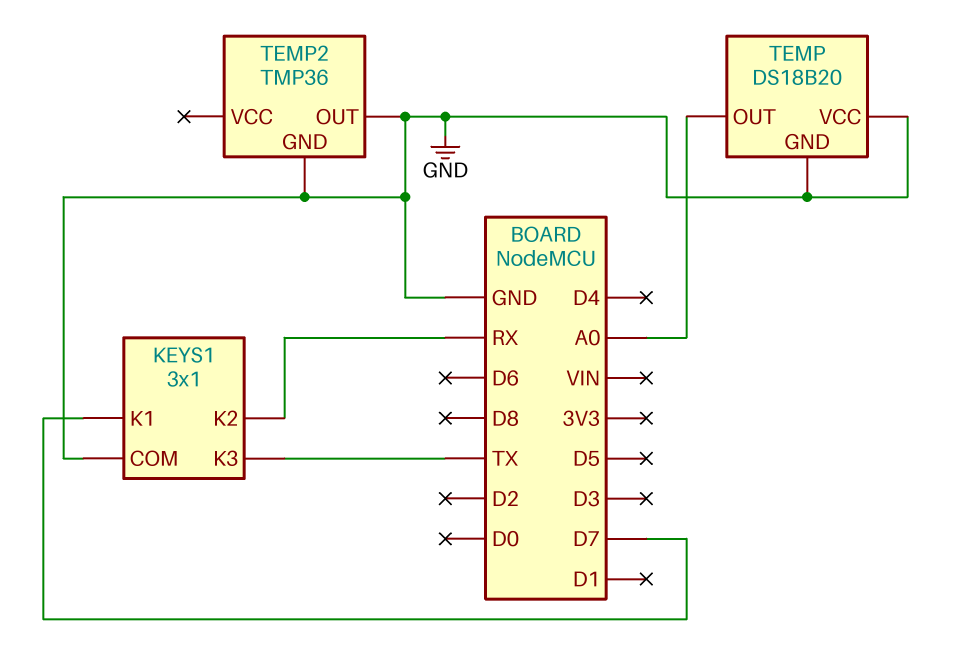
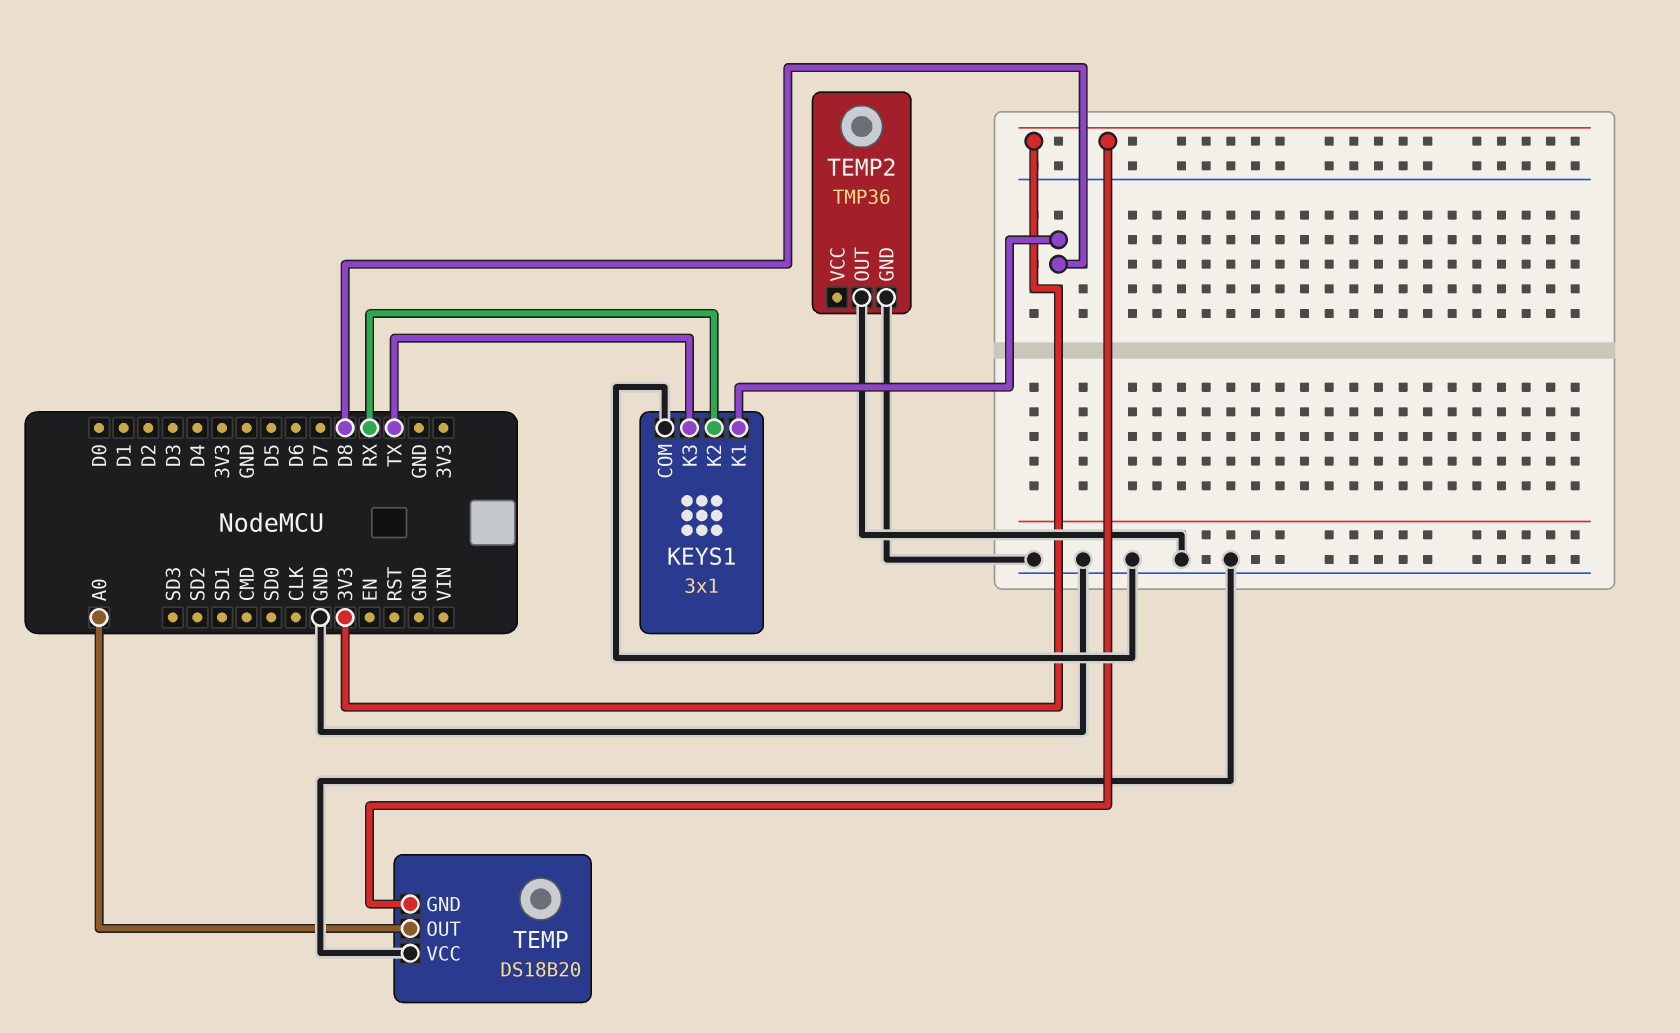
KEYS1 pin K1: D7 -> D8
TEMP pin GND: GND -> 3V3

